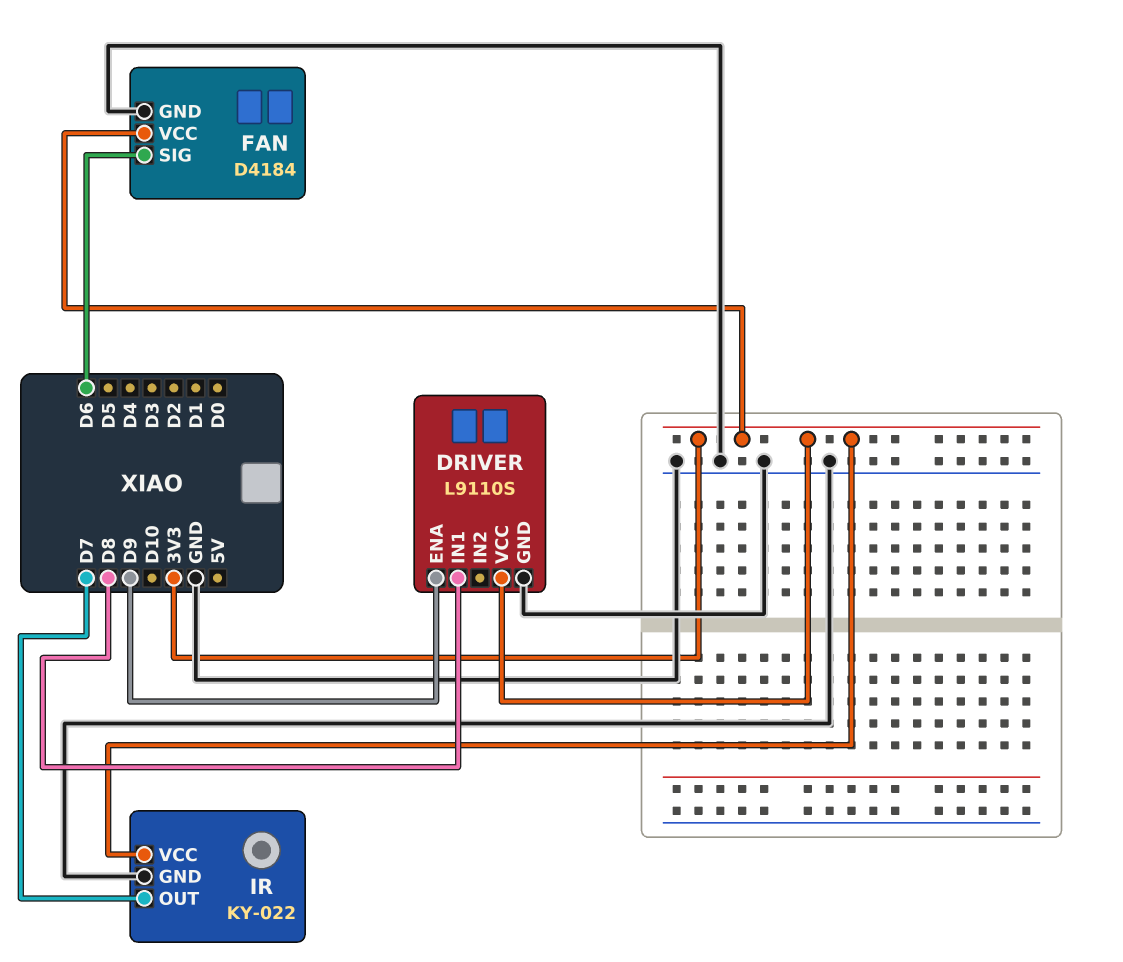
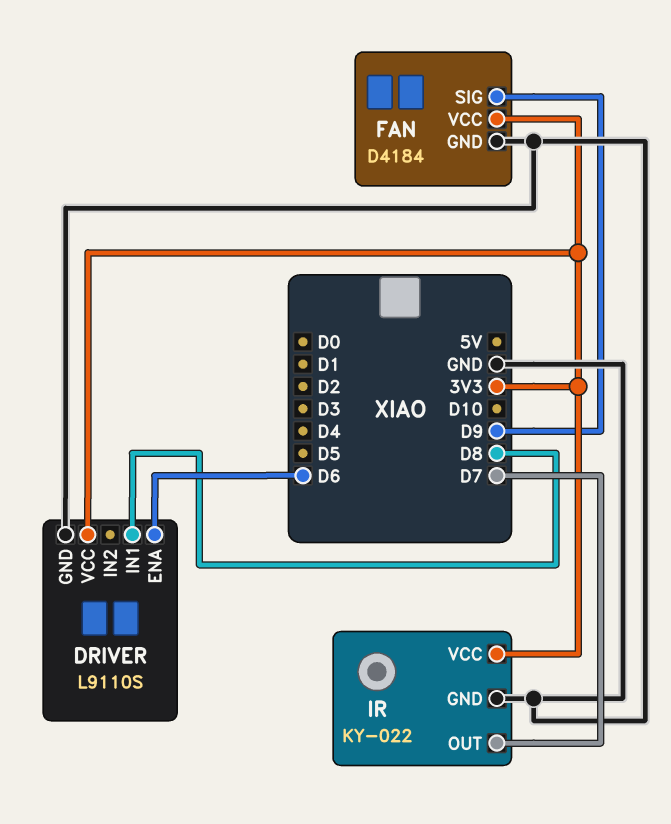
DRIVER pin ENA: D9 -> D6
FAN pin SIG: D6 -> D9

